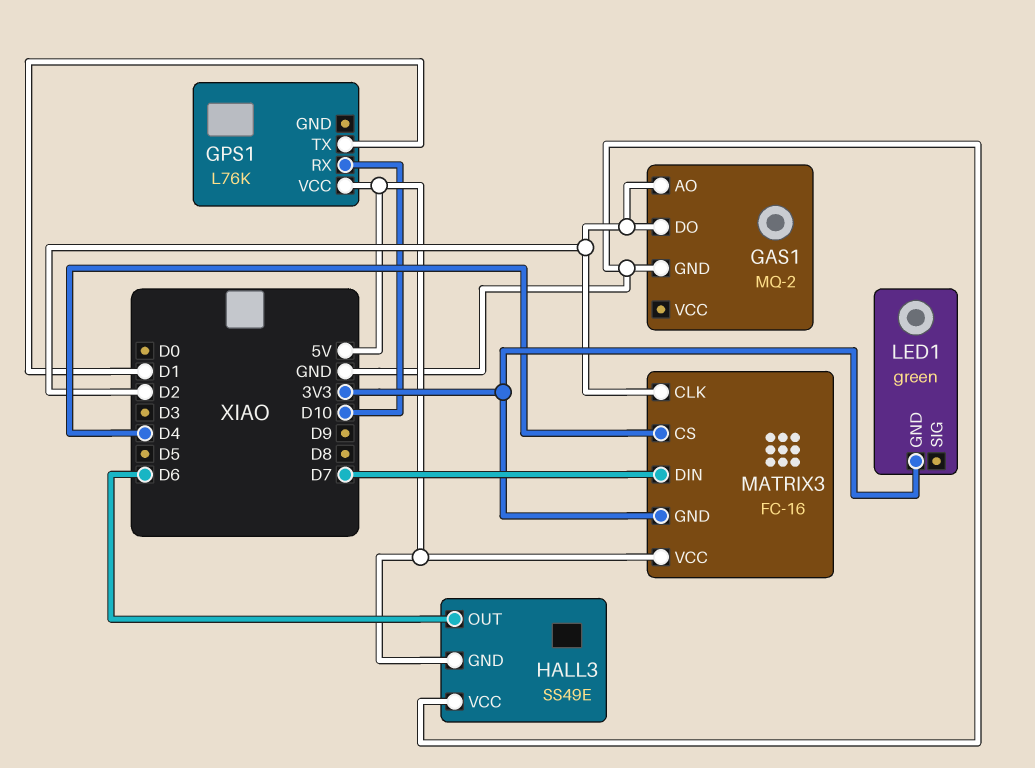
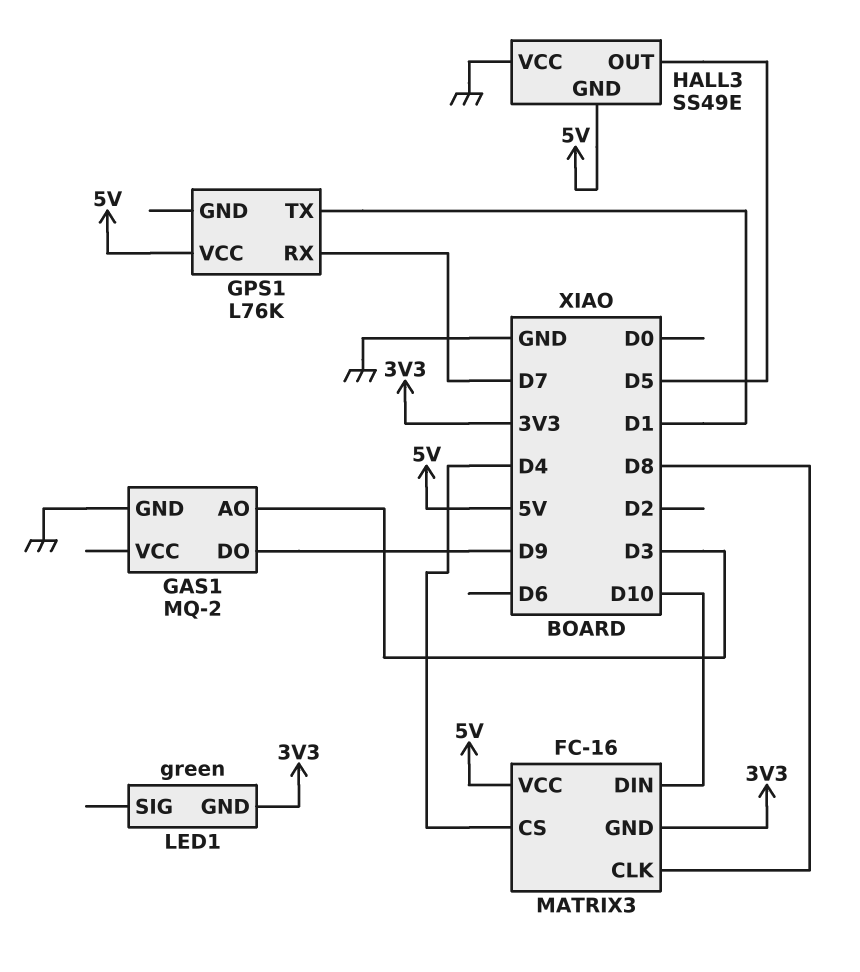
GAS1 pin AO: D2 -> D3
GAS1 pin DO: D2 -> D9
GPS1 pin RX: D10 -> D7
HALL3 pin OUT: D6 -> D5
MATRIX3 pin CLK: D2 -> D8
MATRIX3 pin DIN: D7 -> D10

